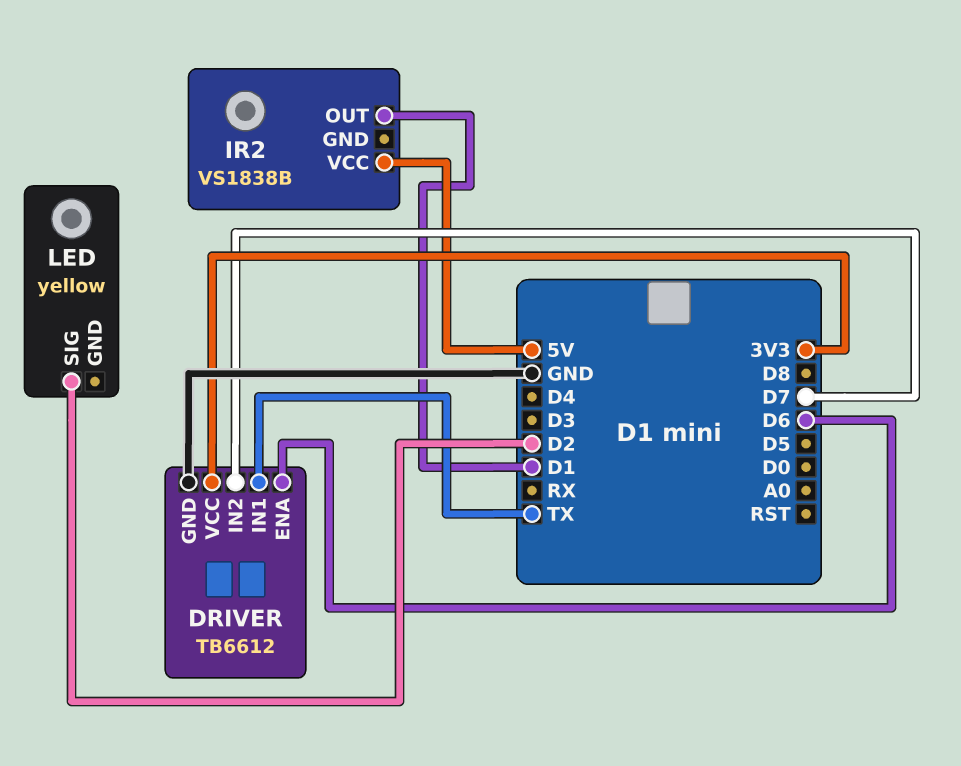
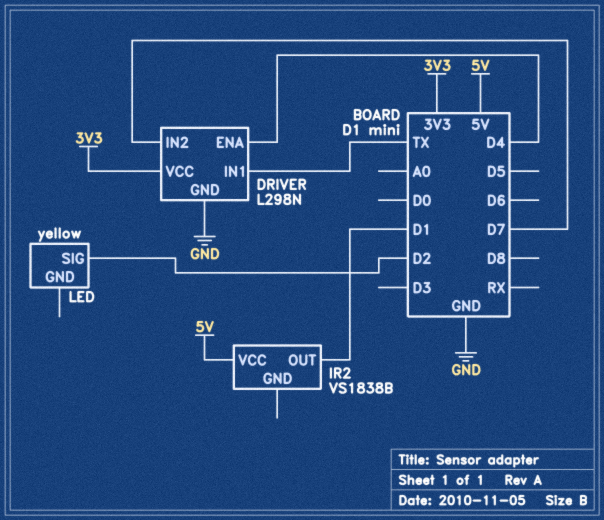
DRIVER: TB6612 -> L298N
DRIVER pin ENA: D6 -> D4

